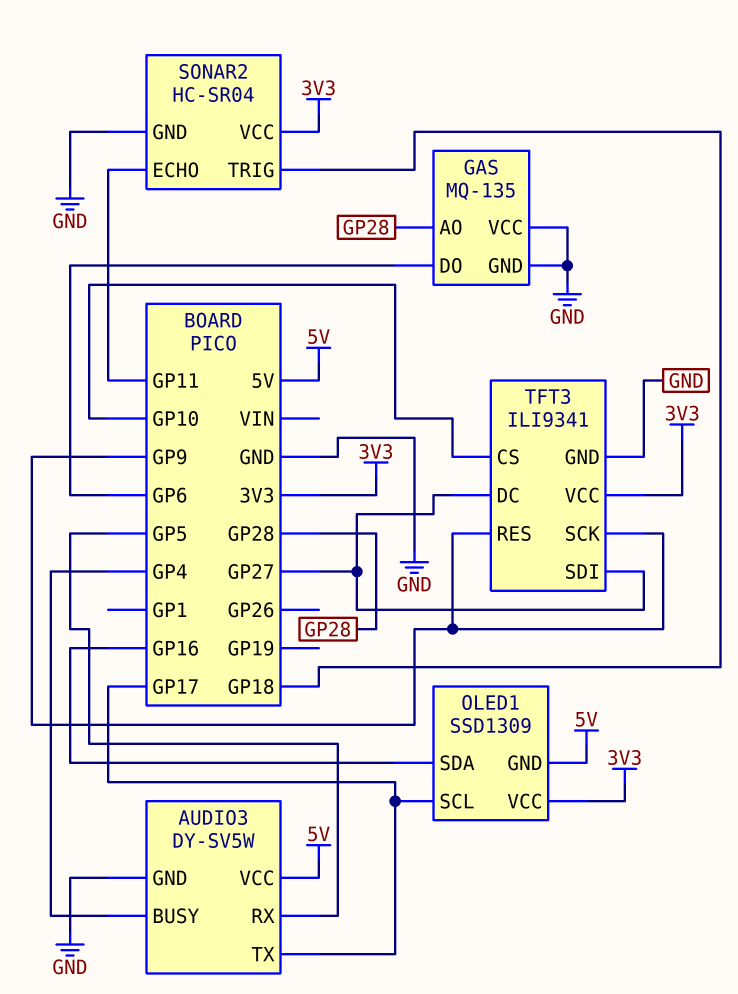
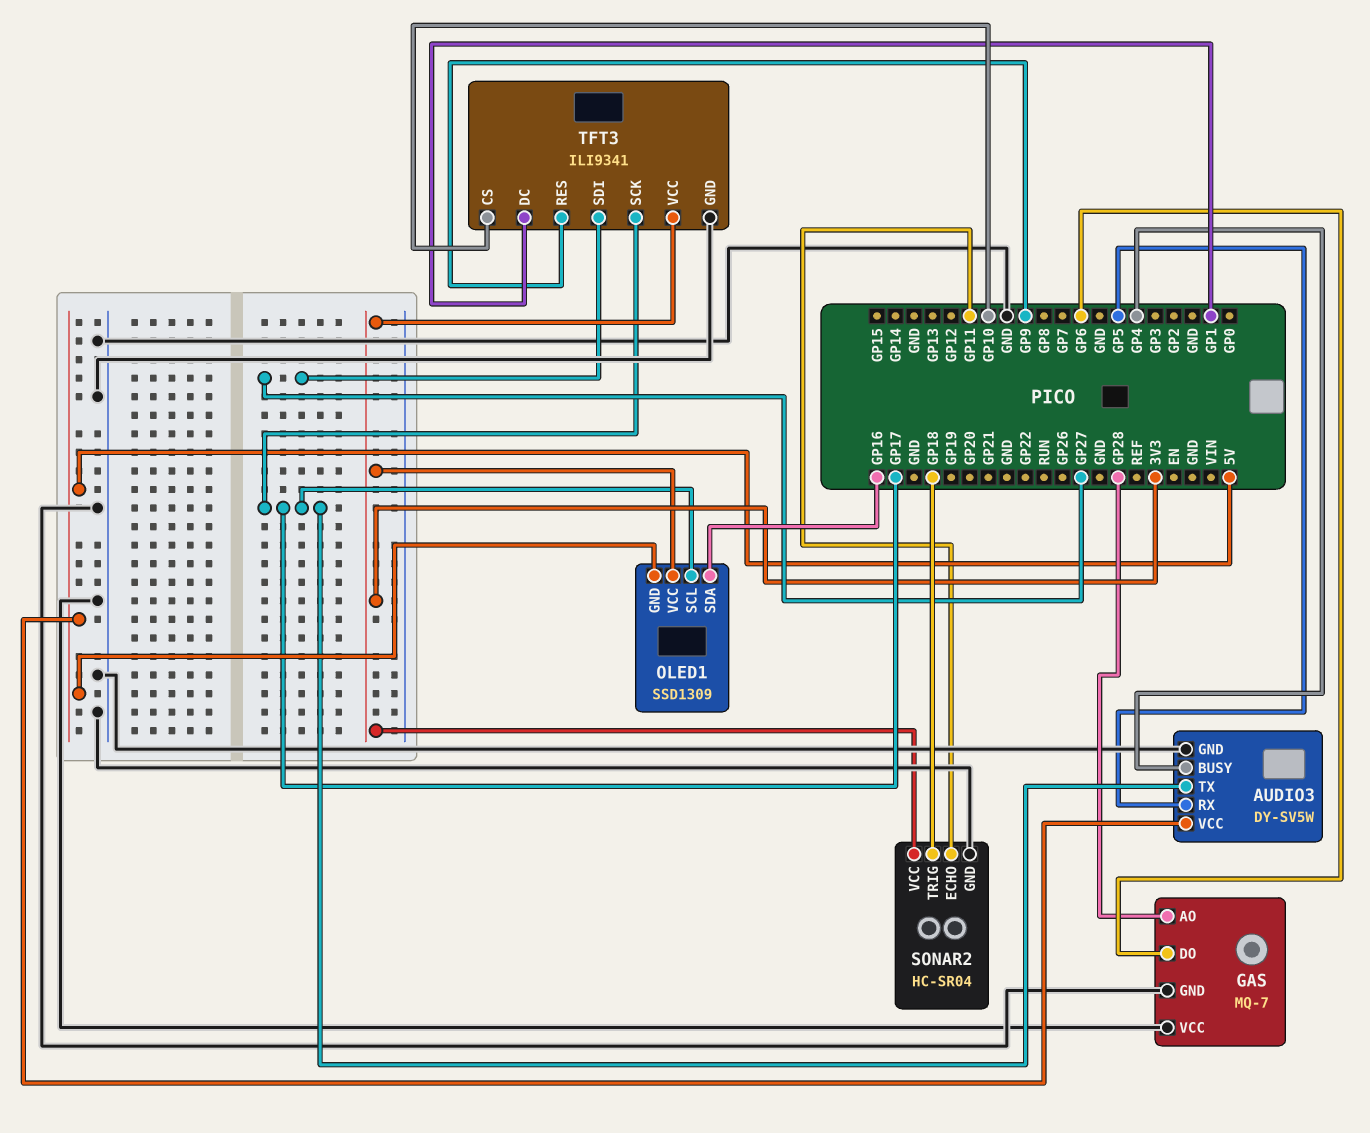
GAS: MQ-135 -> MQ-7
TFT3 pin DC: GP27 -> GP1
TFT3 pin SCK: GP9 -> GP17

